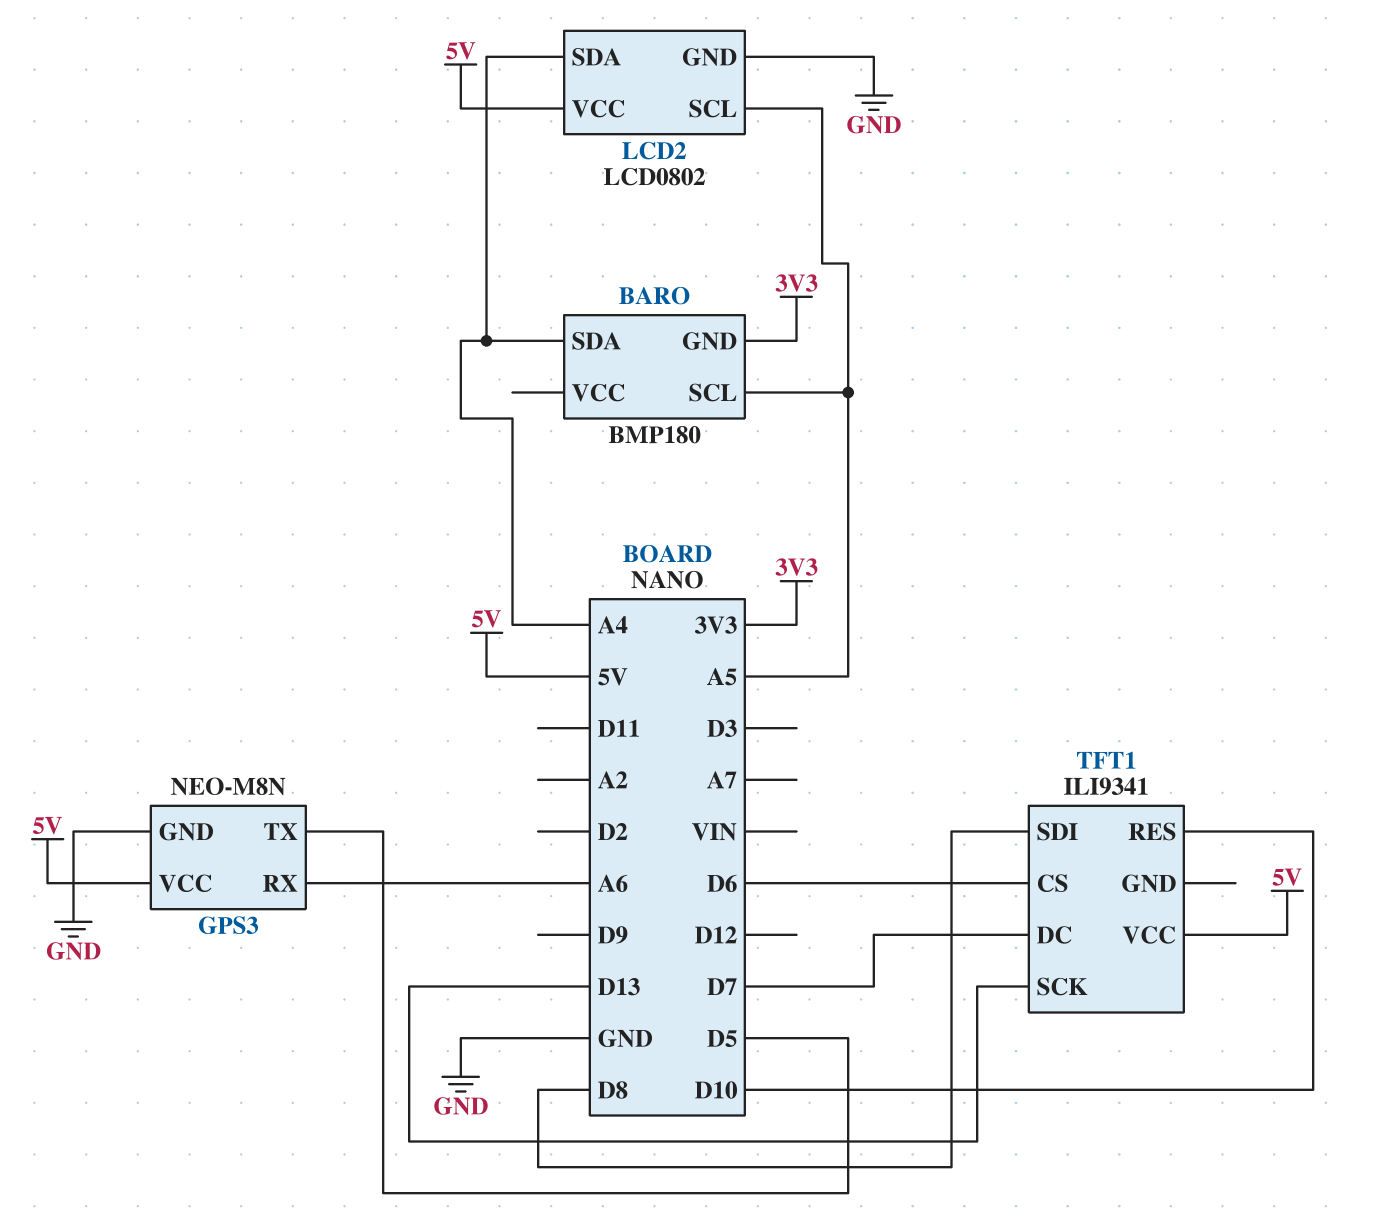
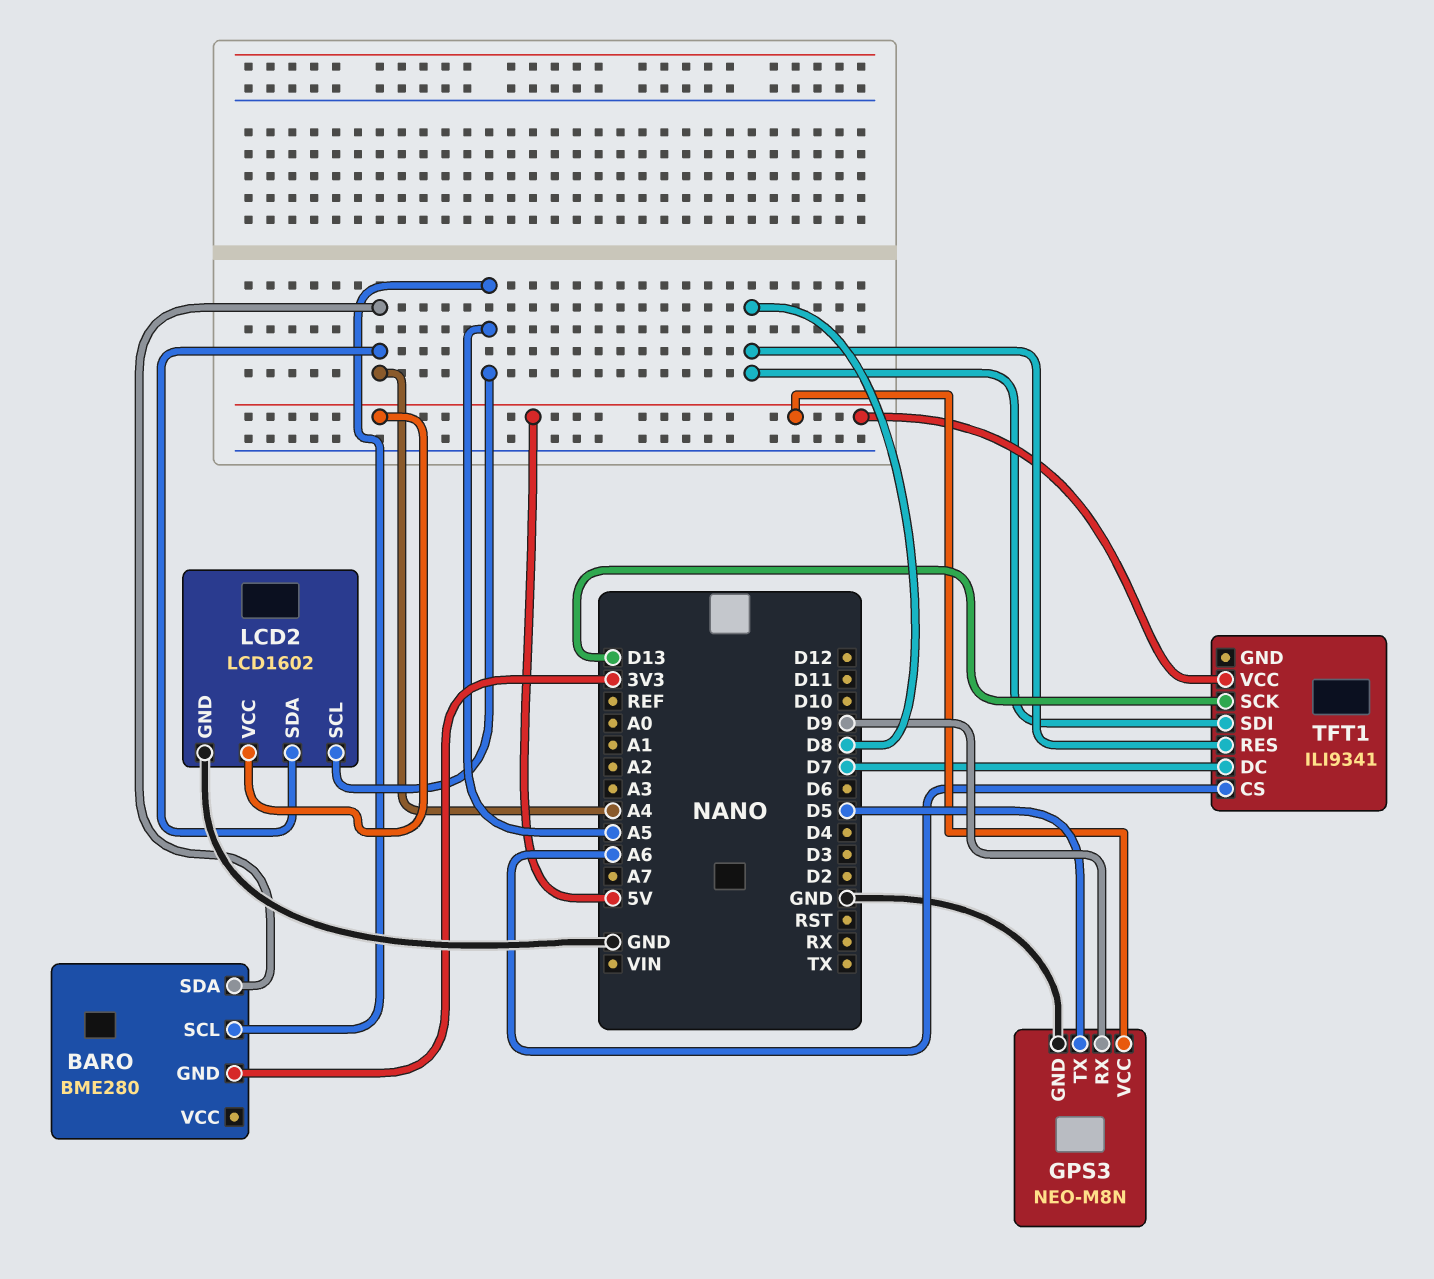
BARO: BMP180 -> BME280
GPS3 pin RX: A6 -> D9
LCD2: LCD0802 -> LCD1602
TFT1 pin CS: D6 -> A6
TFT1 pin RES: D10 -> D8

